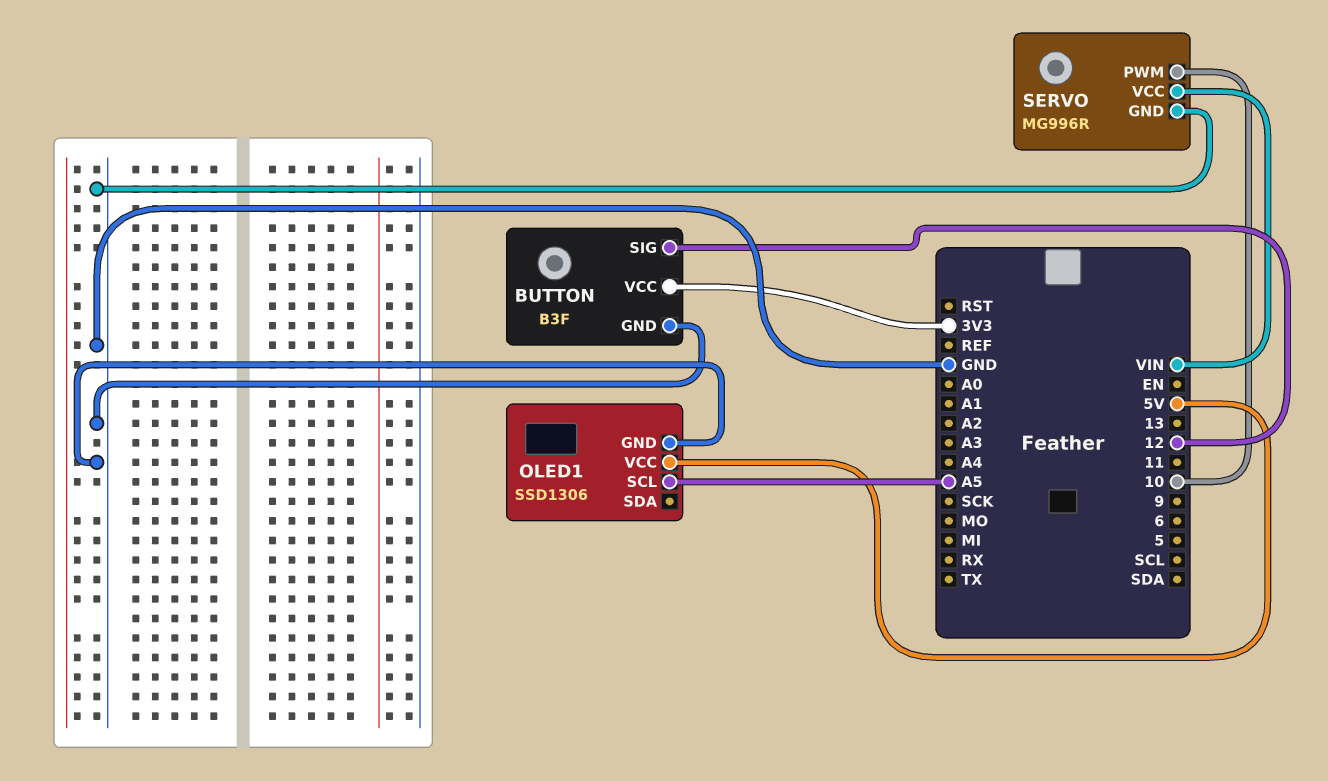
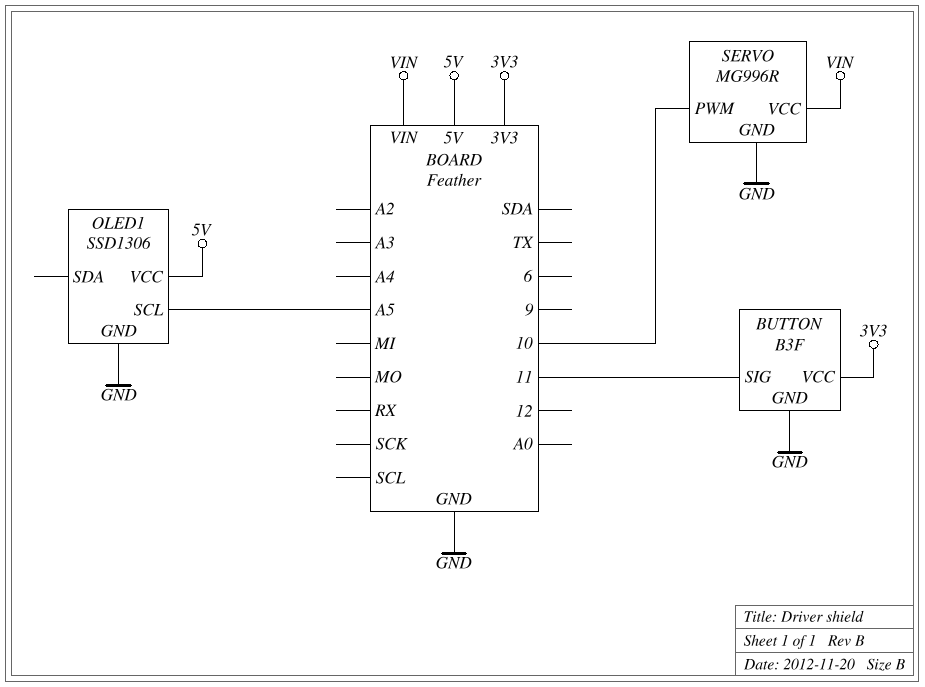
BUTTON pin SIG: 12 -> 11

